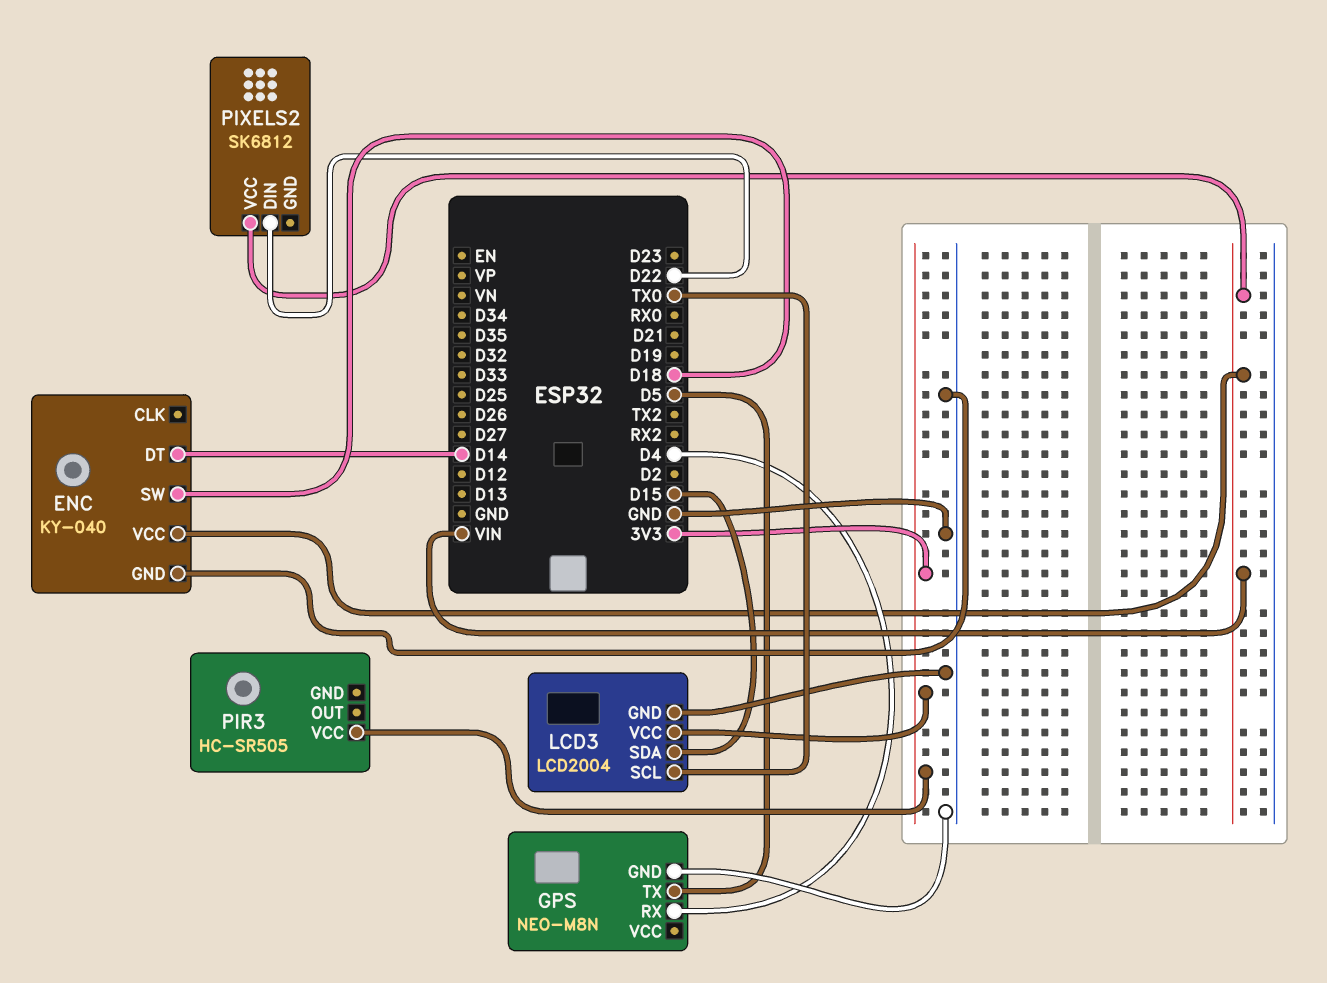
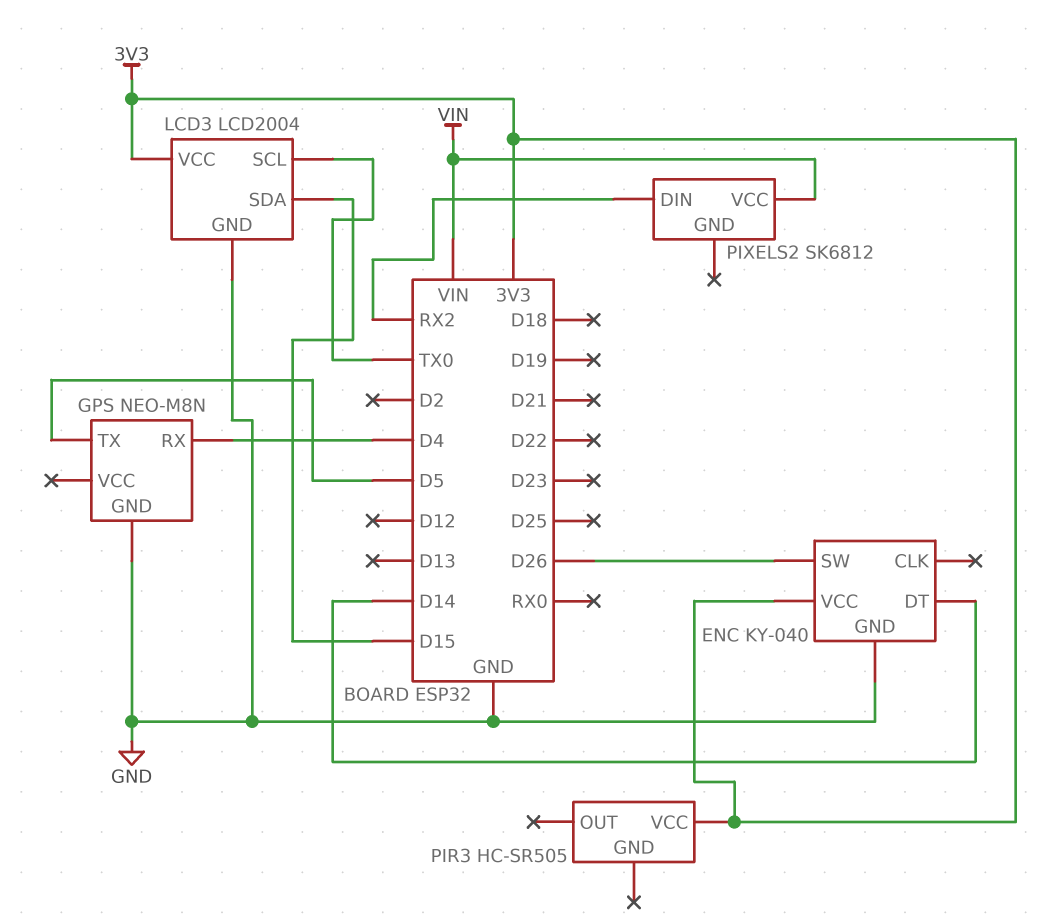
ENC pin SW: D18 -> D26
ENC pin VCC: VIN -> 3V3
PIXELS2 pin DIN: D22 -> RX2

